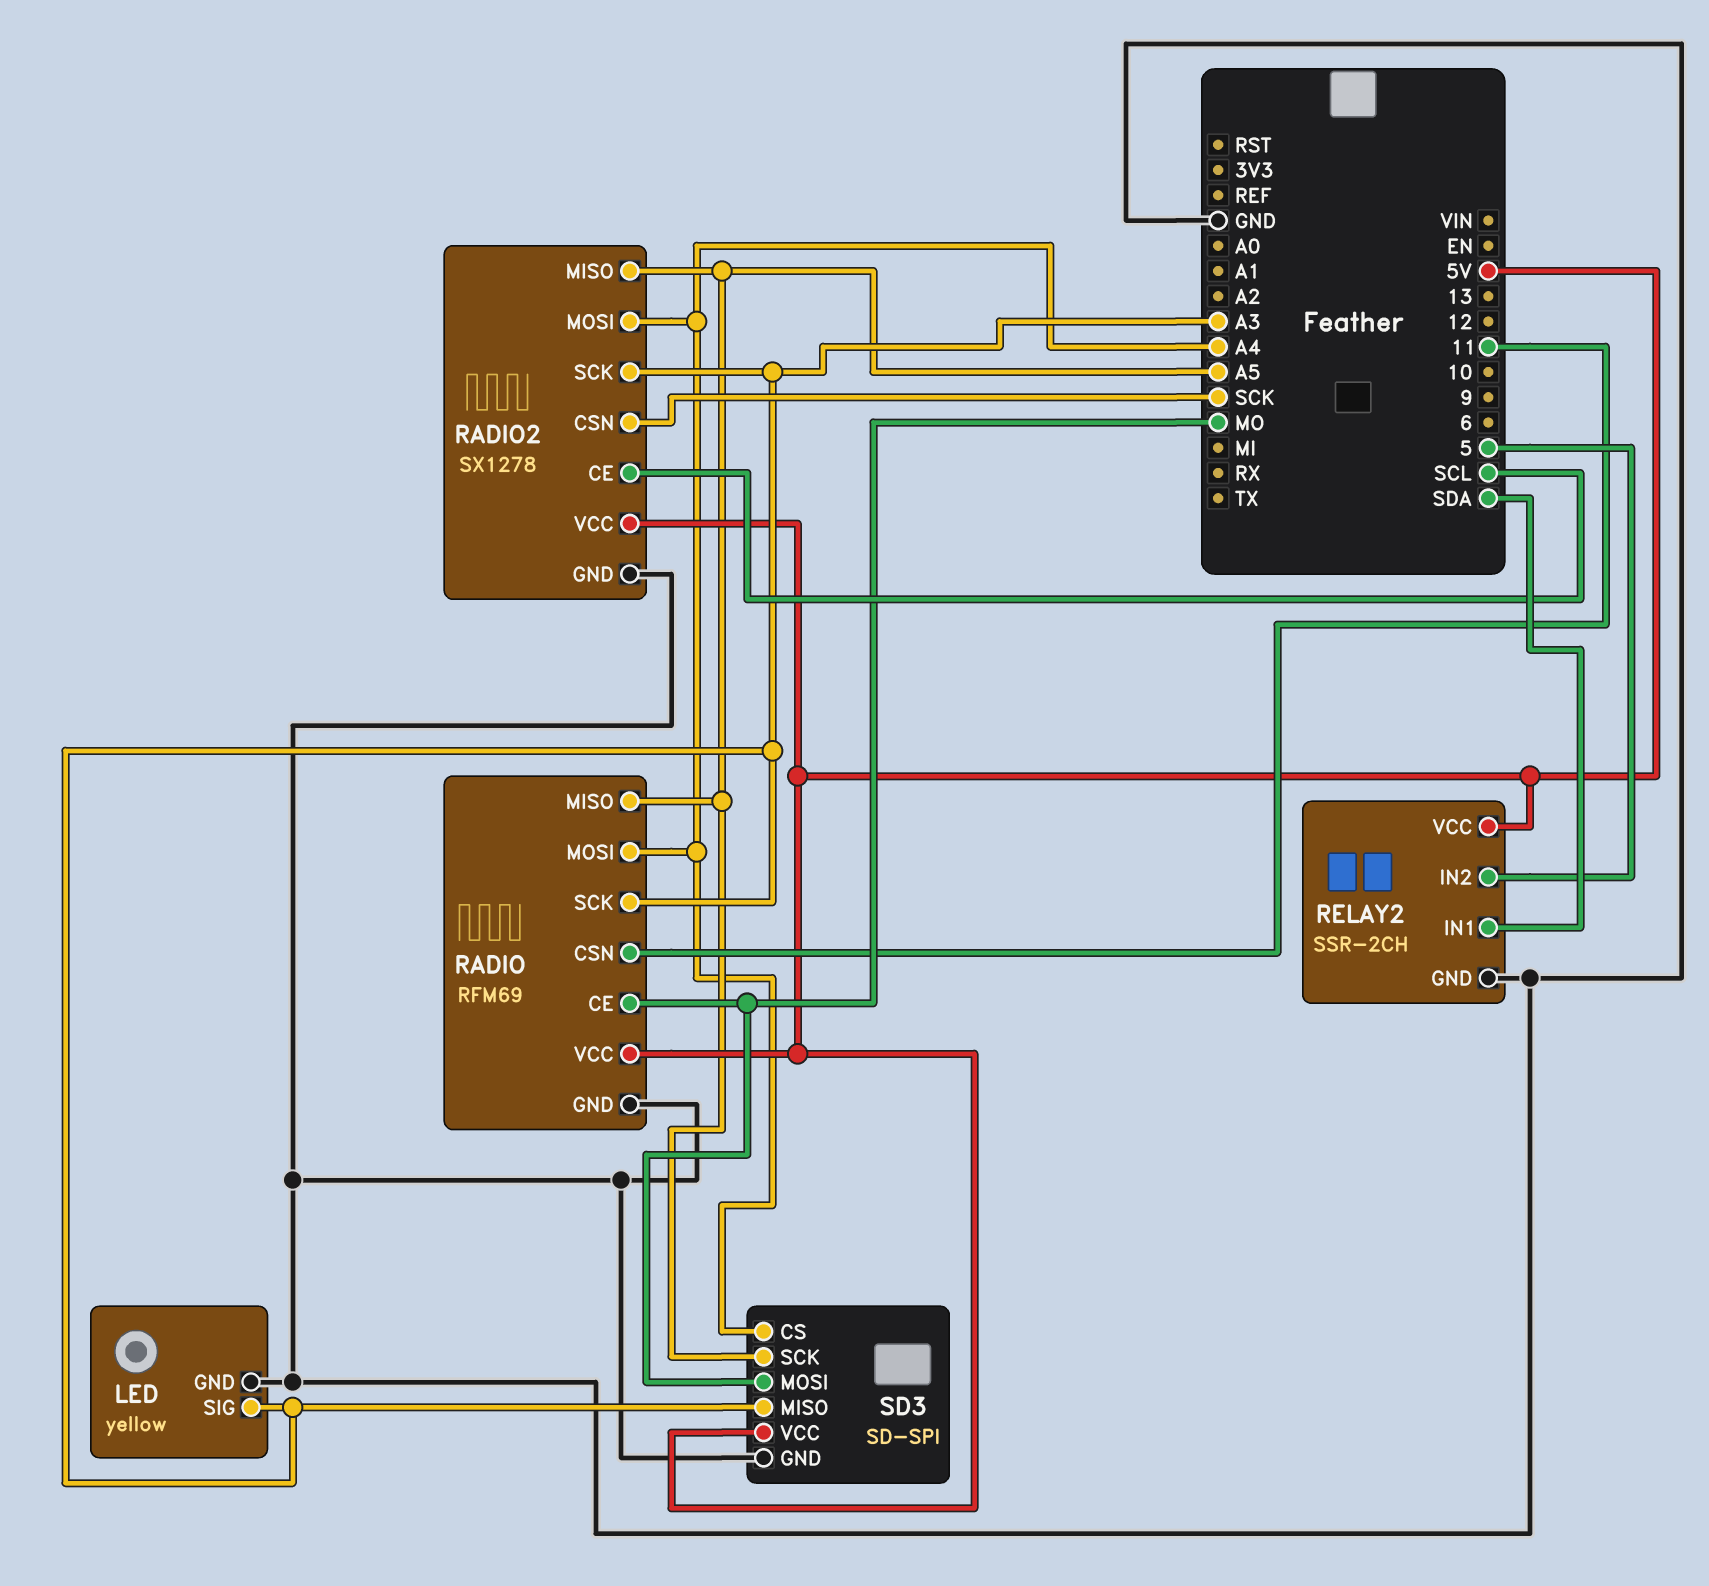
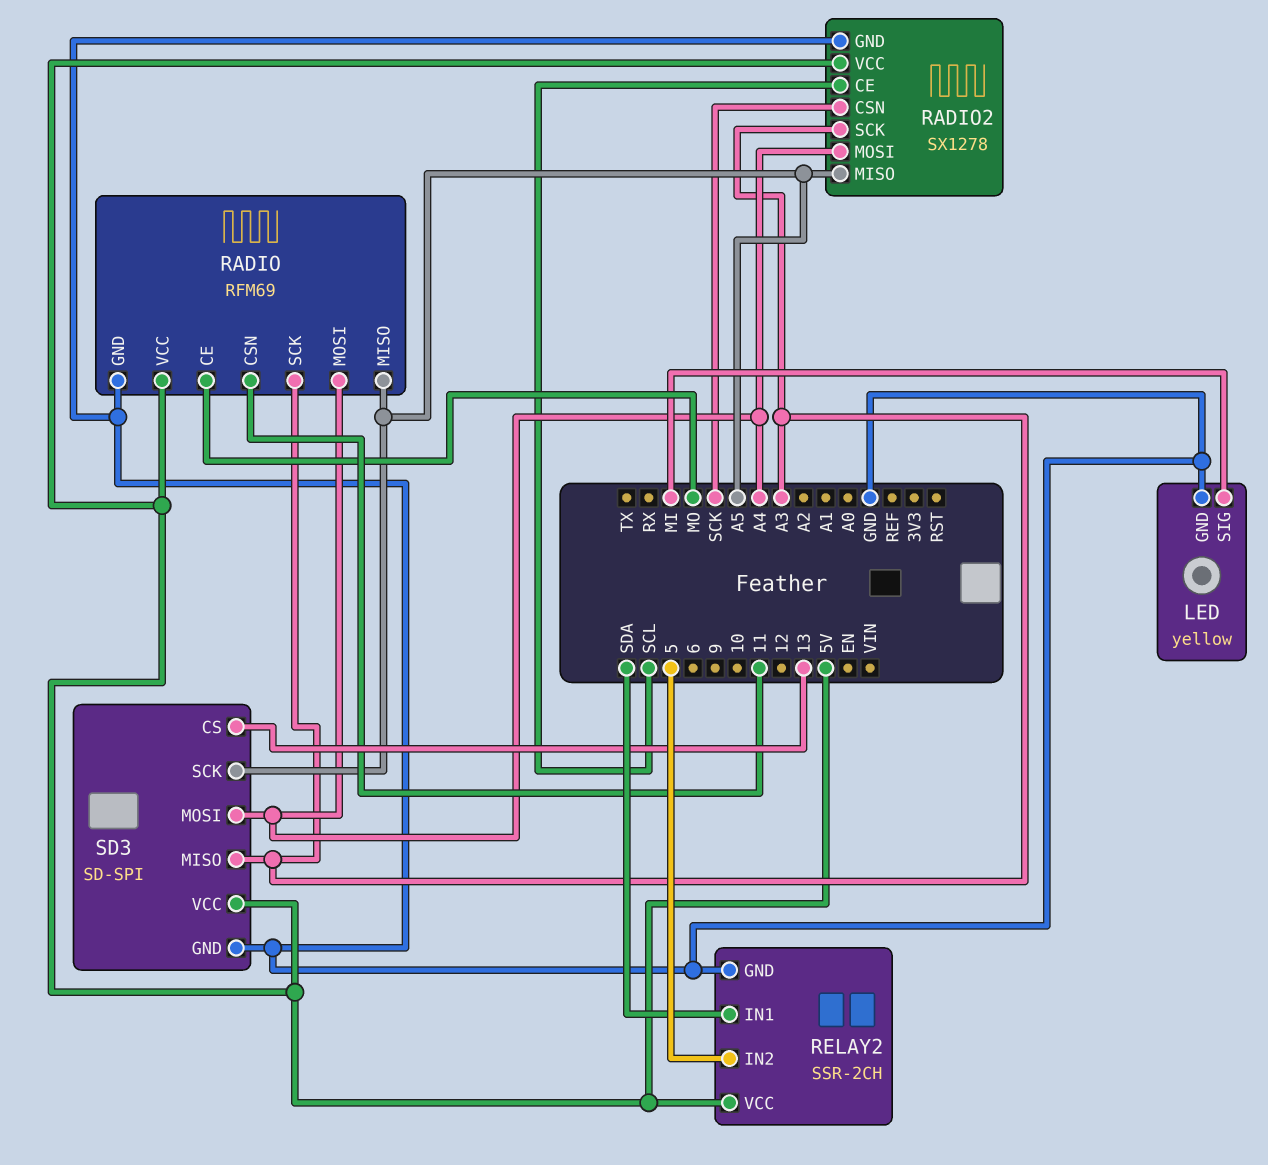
LED pin SIG: A3 -> MI
SD3 pin CS: A4 -> 13
SD3 pin MOSI: MO -> A4

